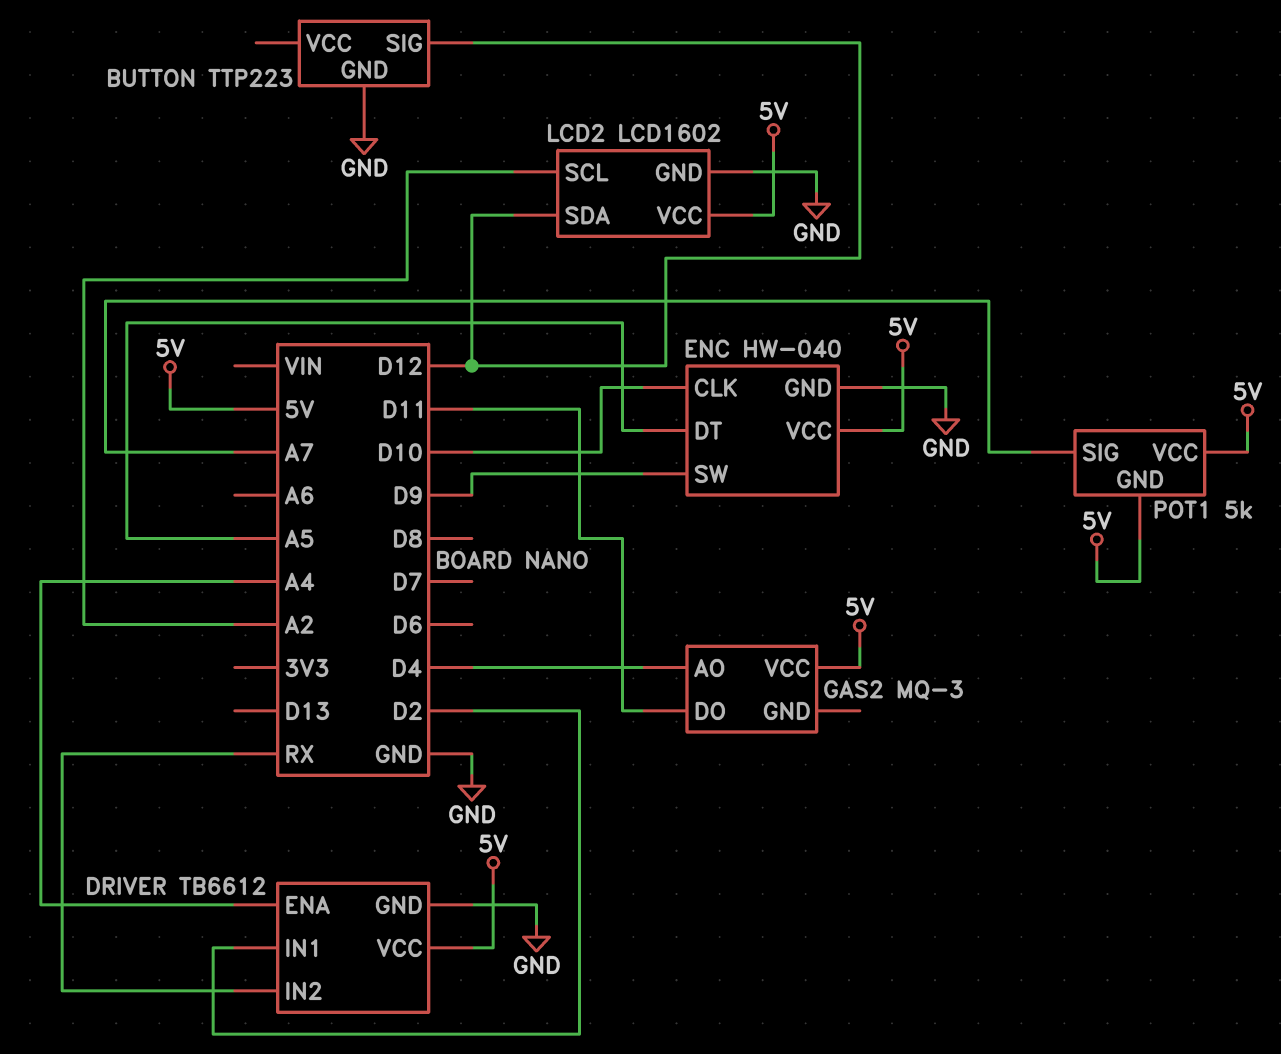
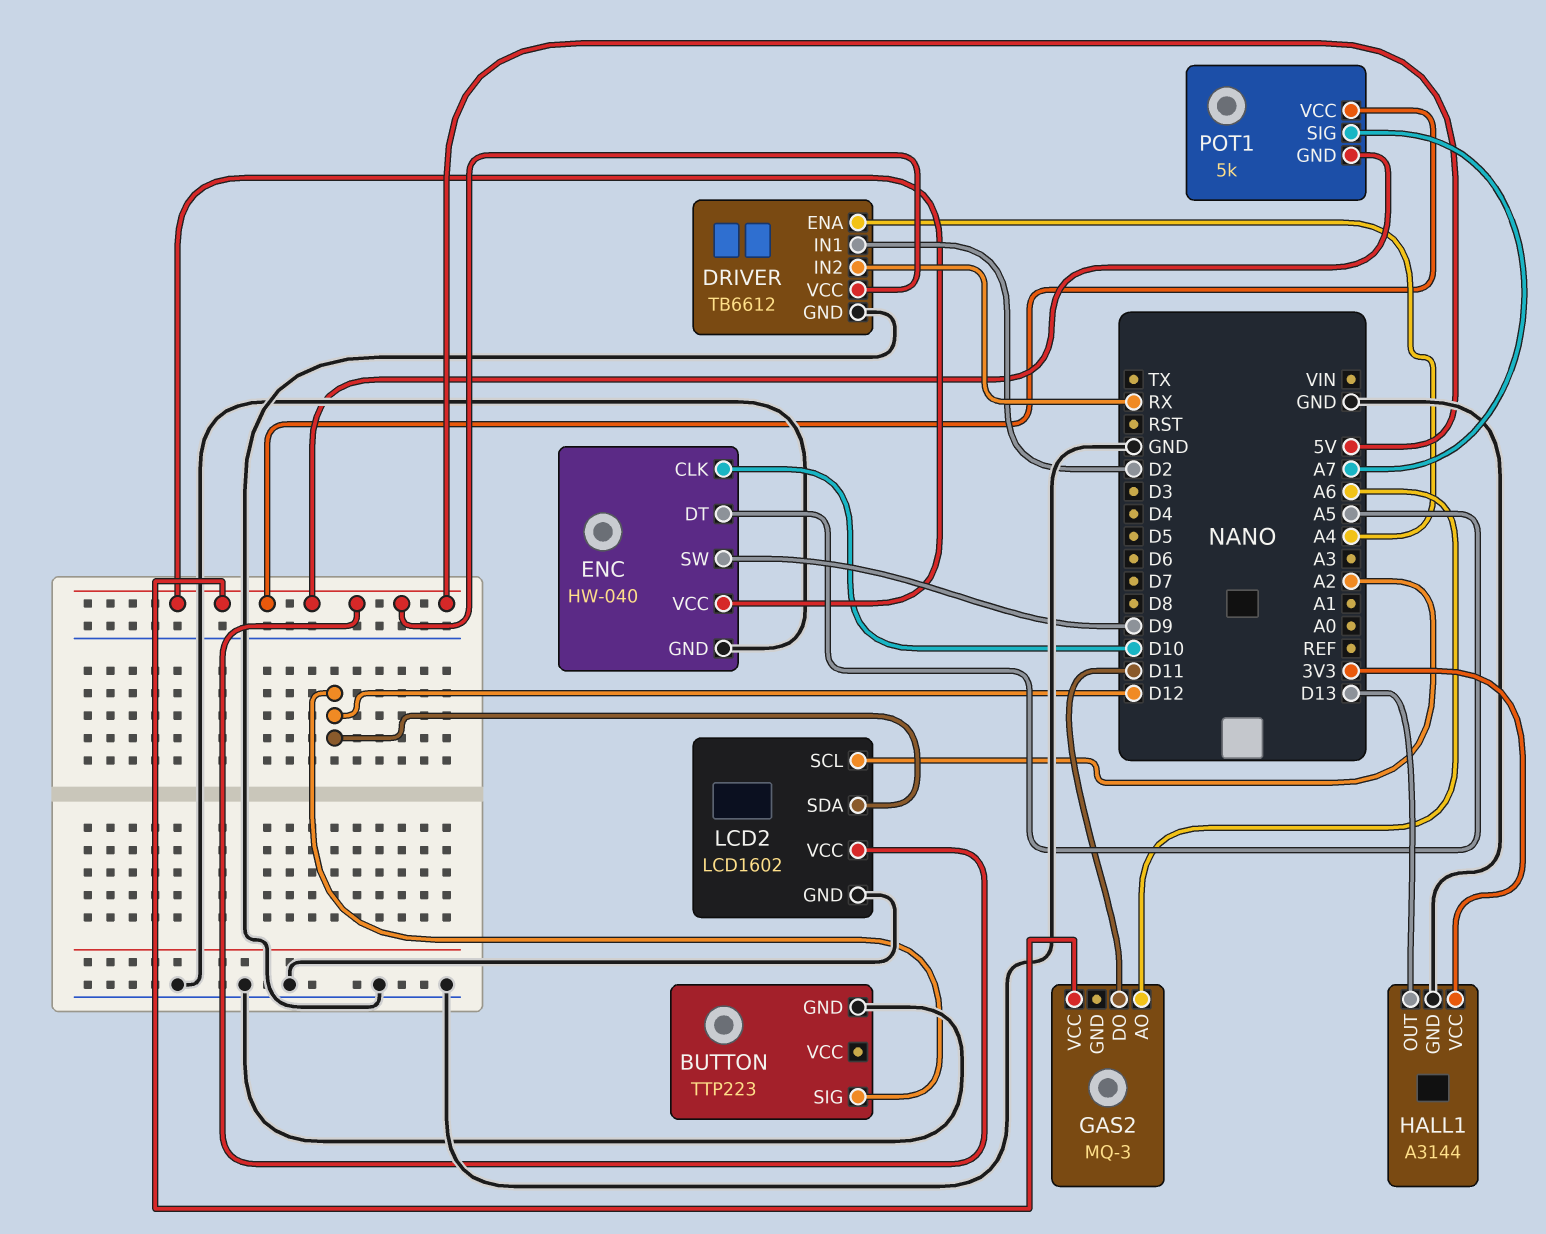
GAS2 pin AO: D4 -> A6
HALL1: none -> A3144
HALL1 pin GND: none -> GND
HALL1 pin OUT: none -> D13
HALL1 pin VCC: none -> 3V3

